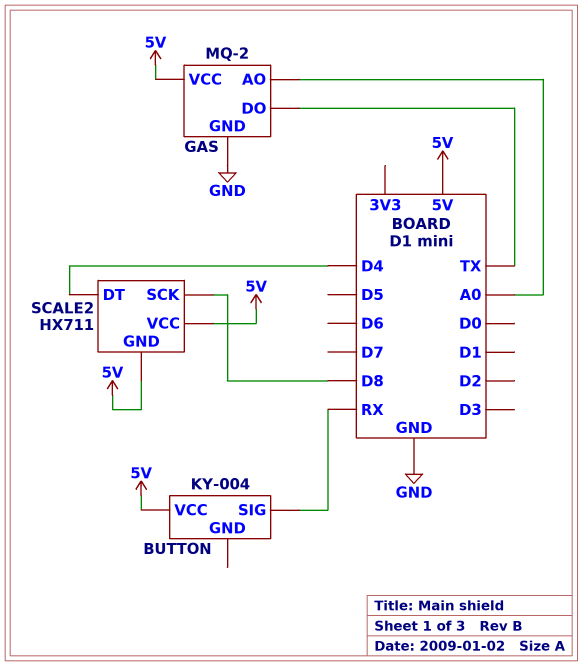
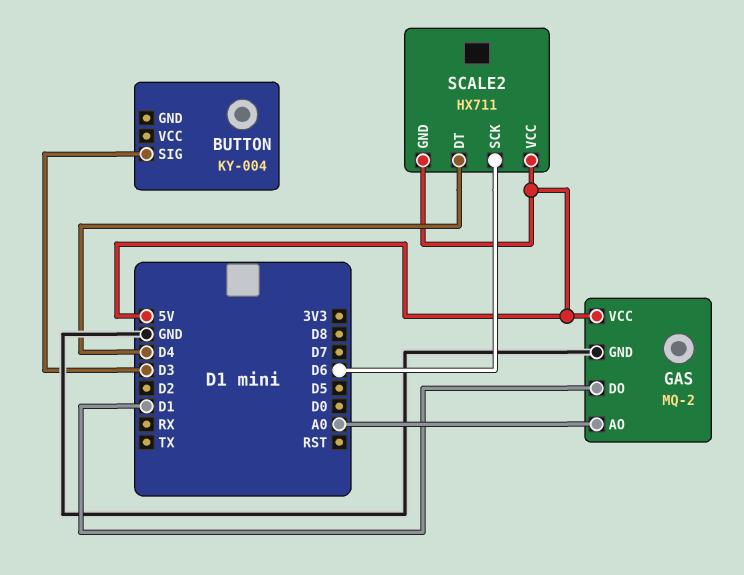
BUTTON pin SIG: RX -> D3
BUTTON pin VCC: 5V -> none
GAS pin DO: TX -> D1
SCALE2 pin SCK: D8 -> D6

